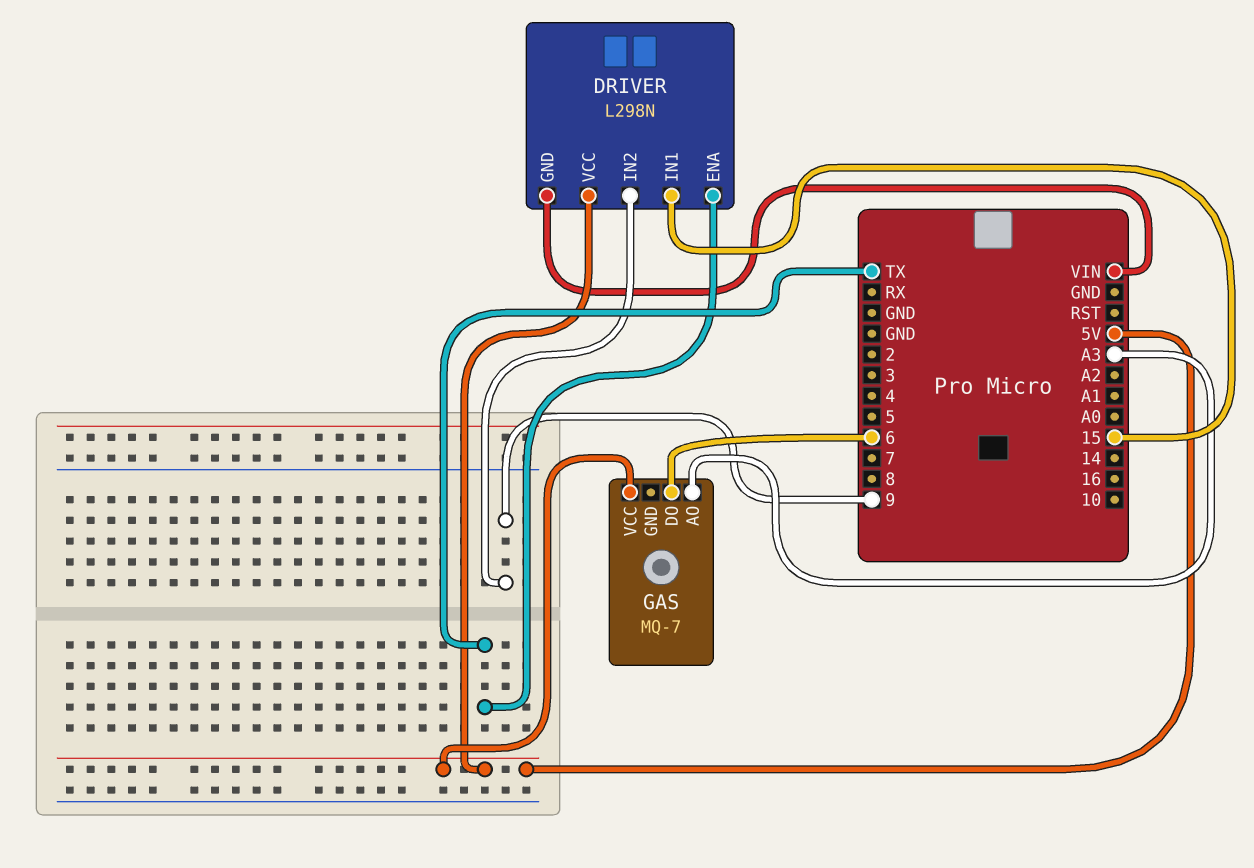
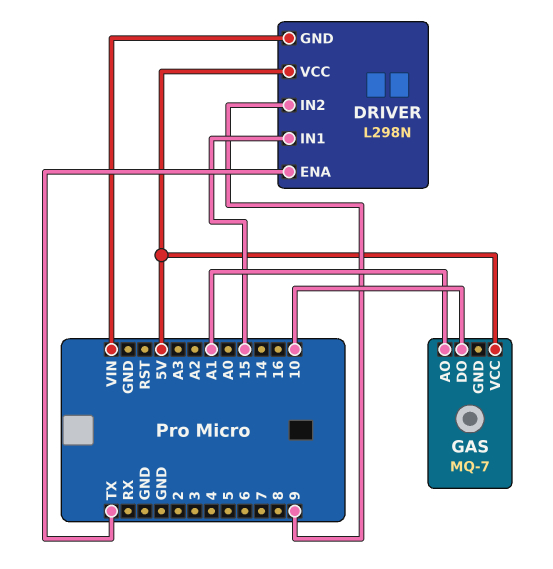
GAS pin AO: A3 -> A1
GAS pin DO: 6 -> 10

